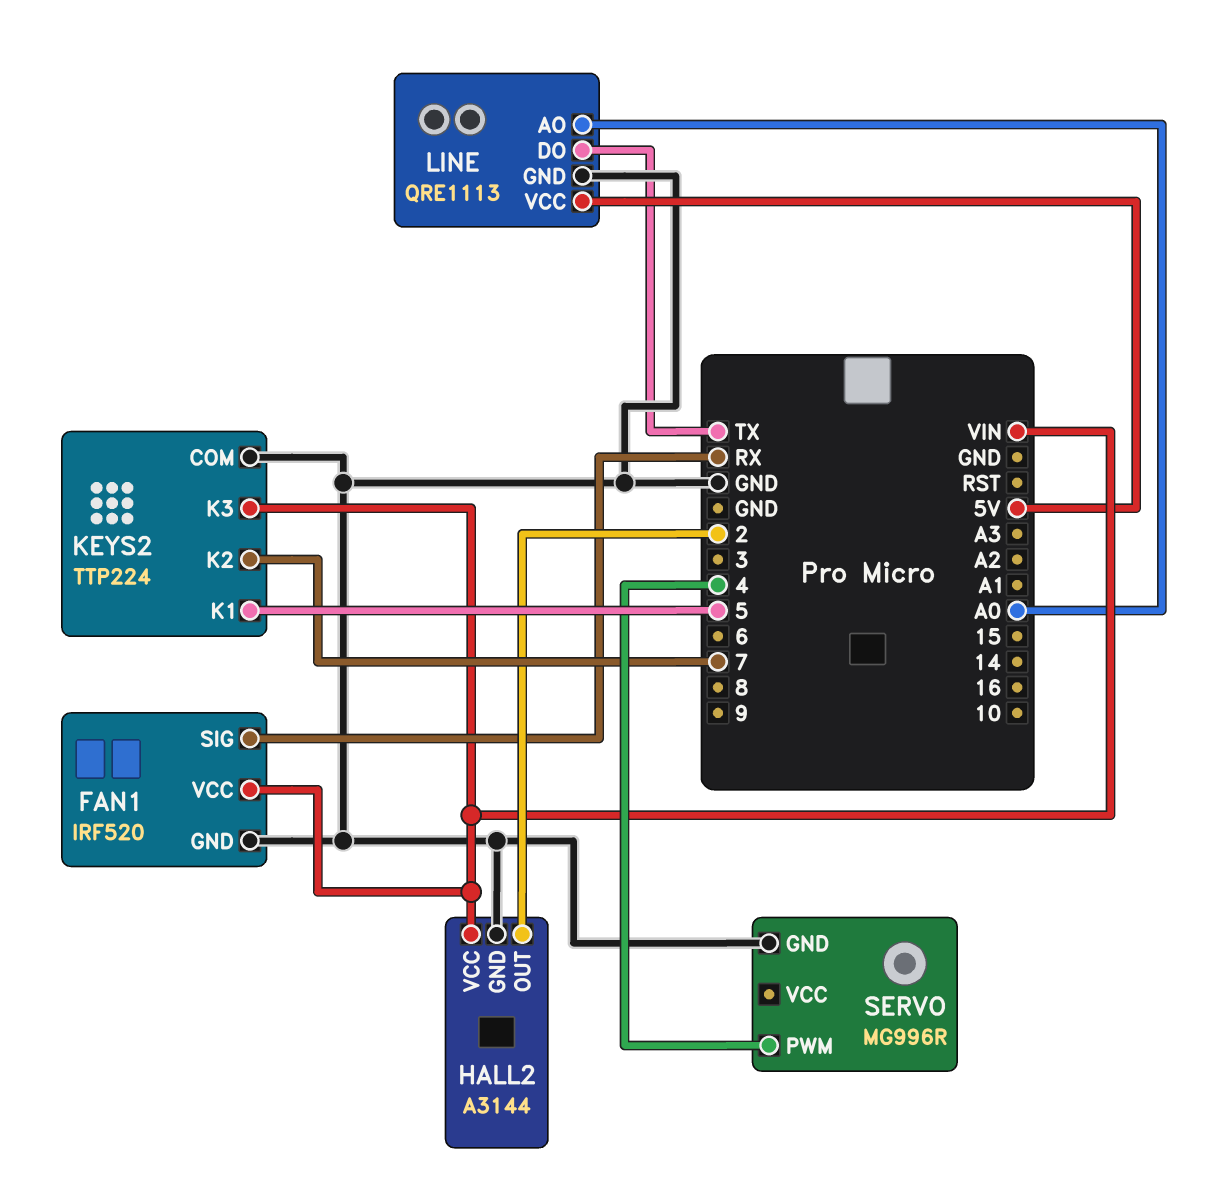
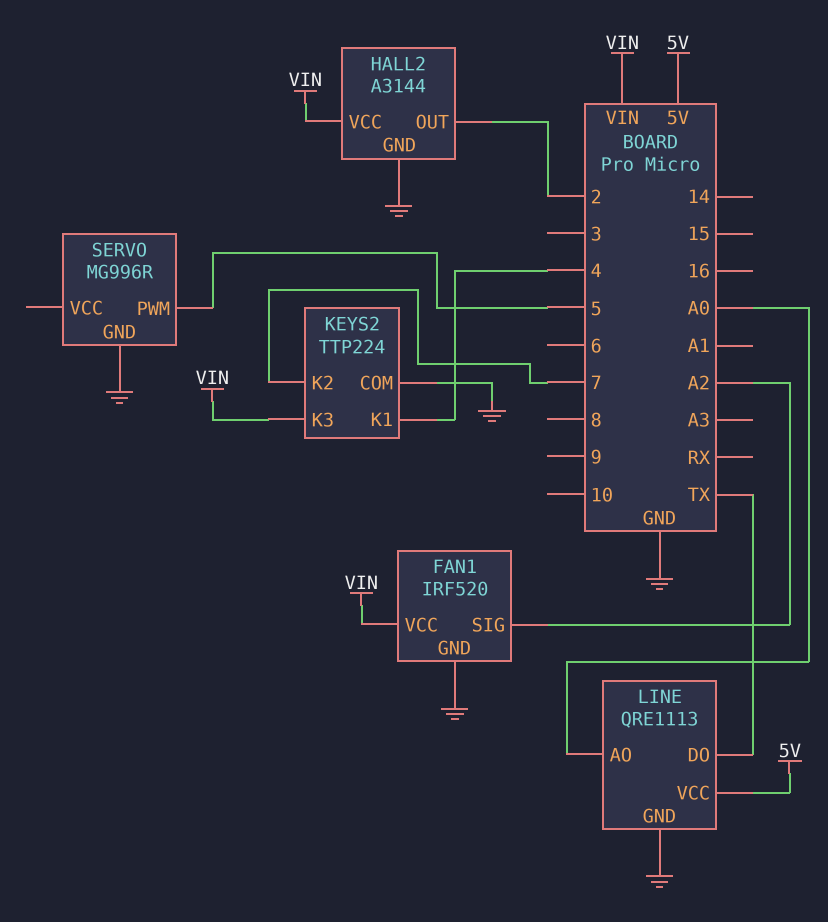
FAN1 pin SIG: RX -> A2
KEYS2 pin K1: 5 -> 4
SERVO pin PWM: 4 -> 5

